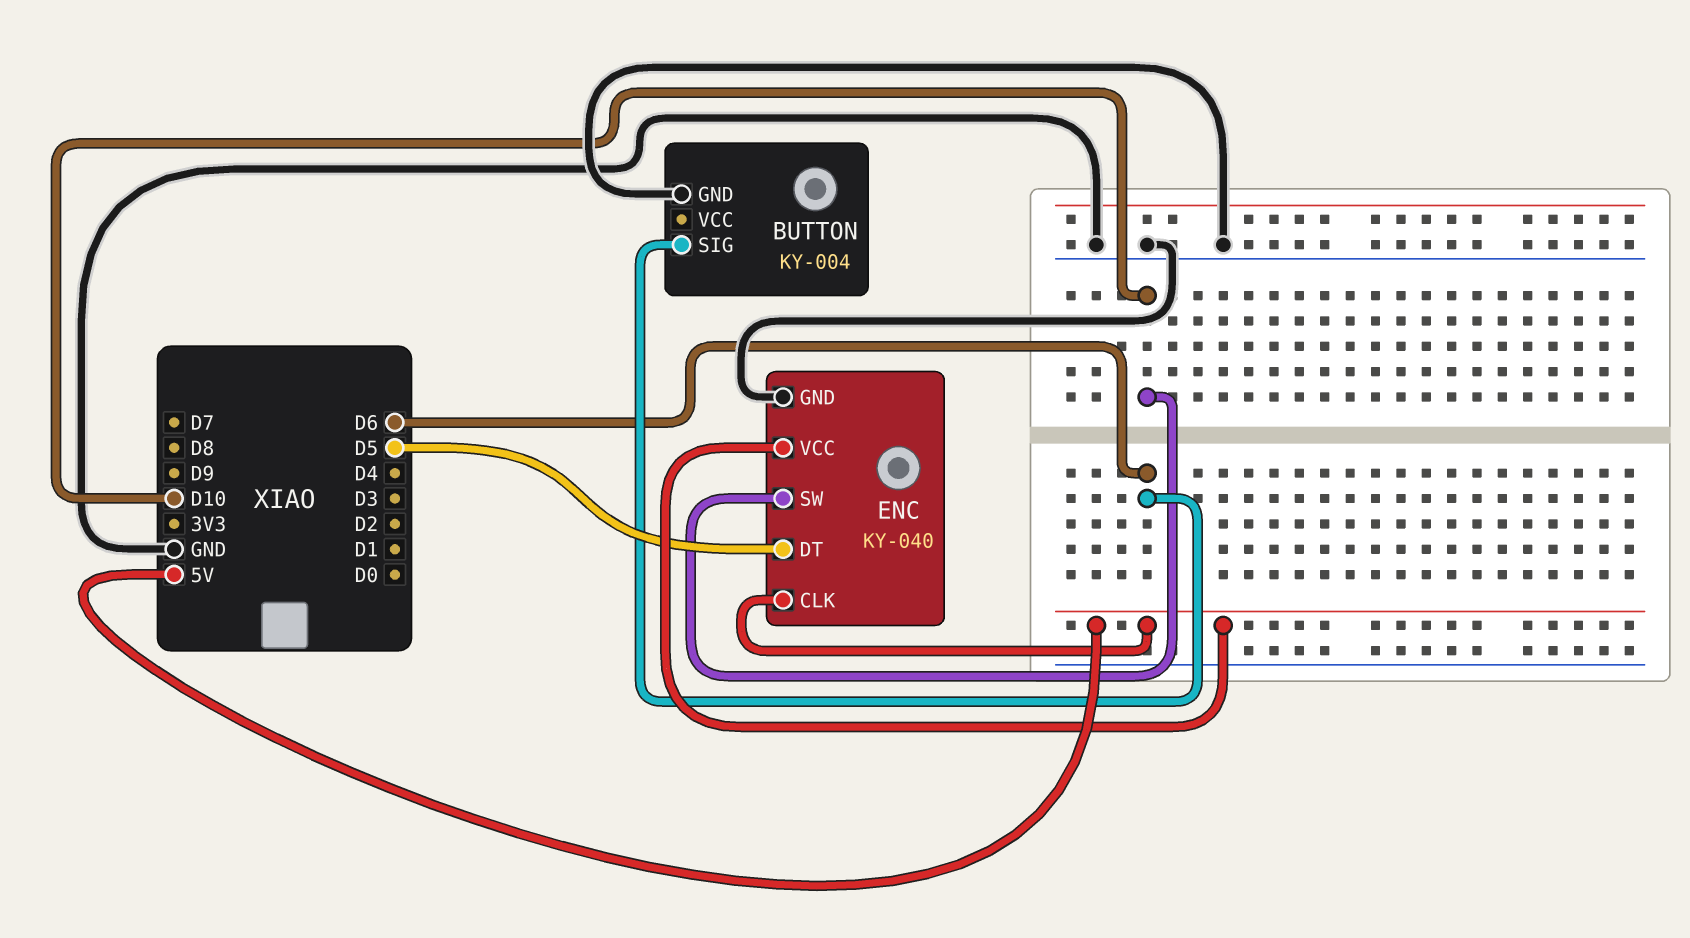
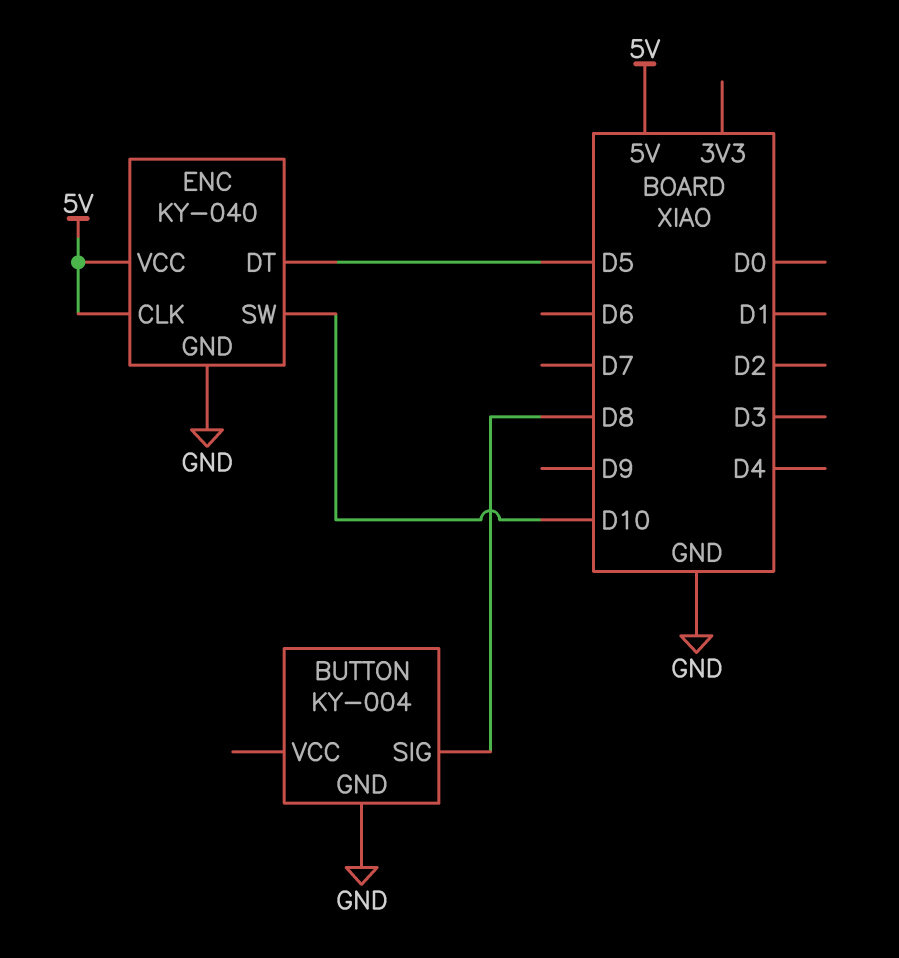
BUTTON pin SIG: D6 -> D8

